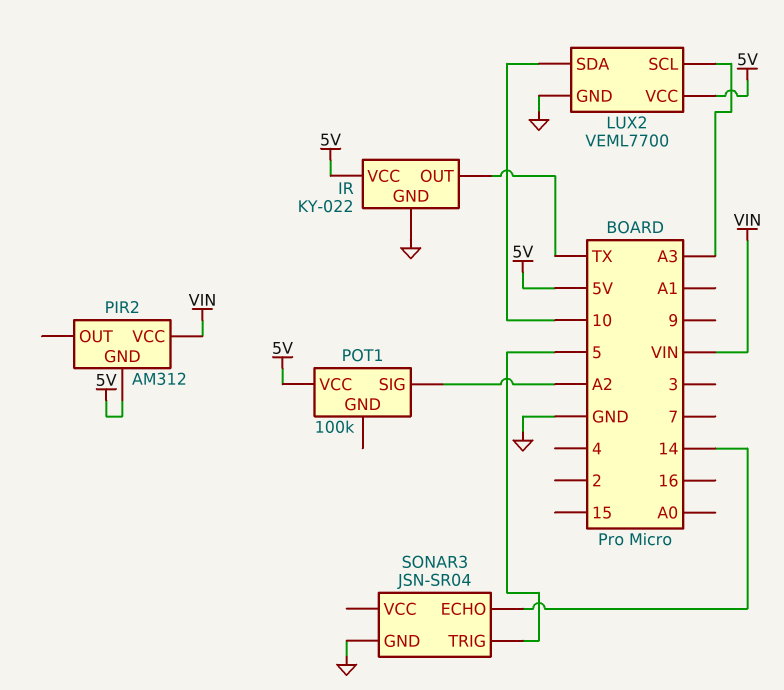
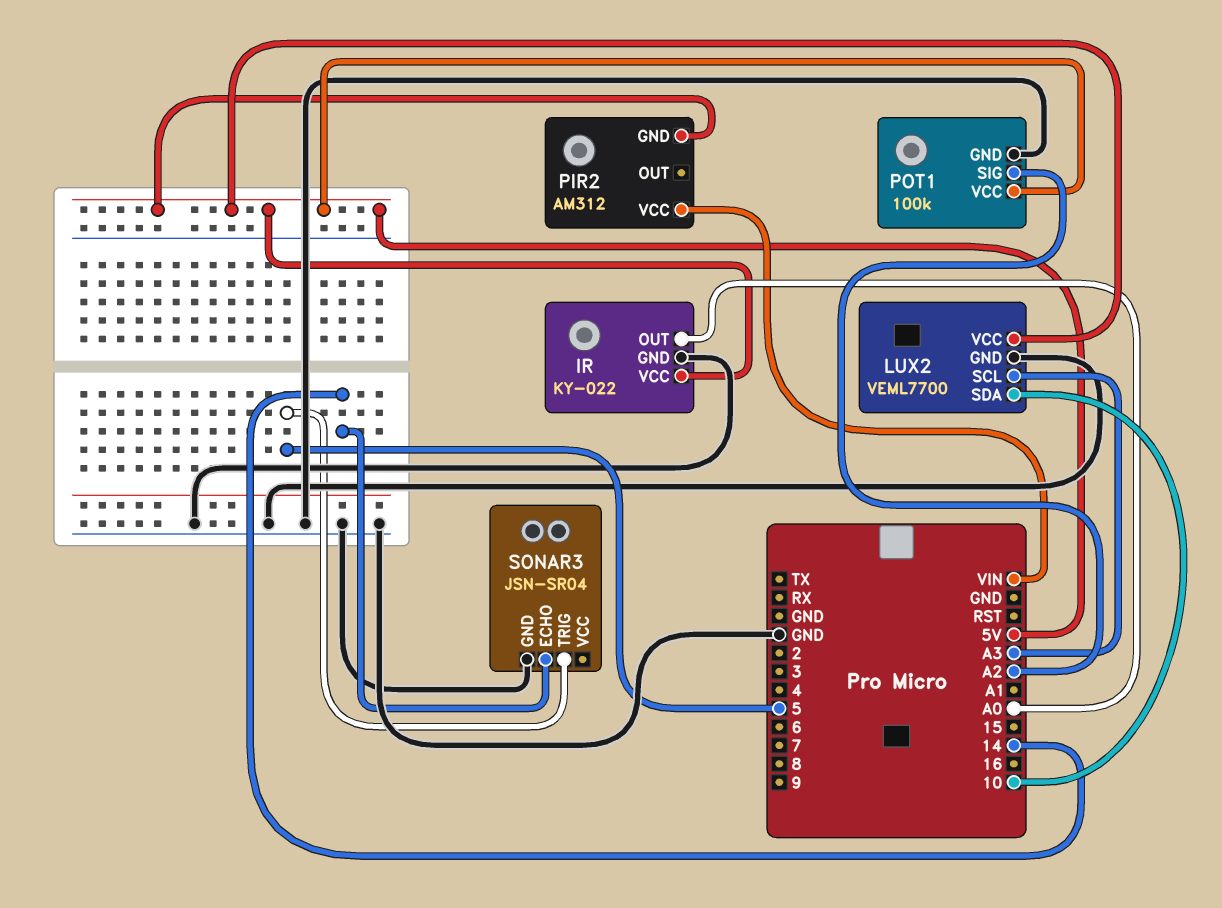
IR pin OUT: TX -> A0
POT1 pin GND: none -> GND

